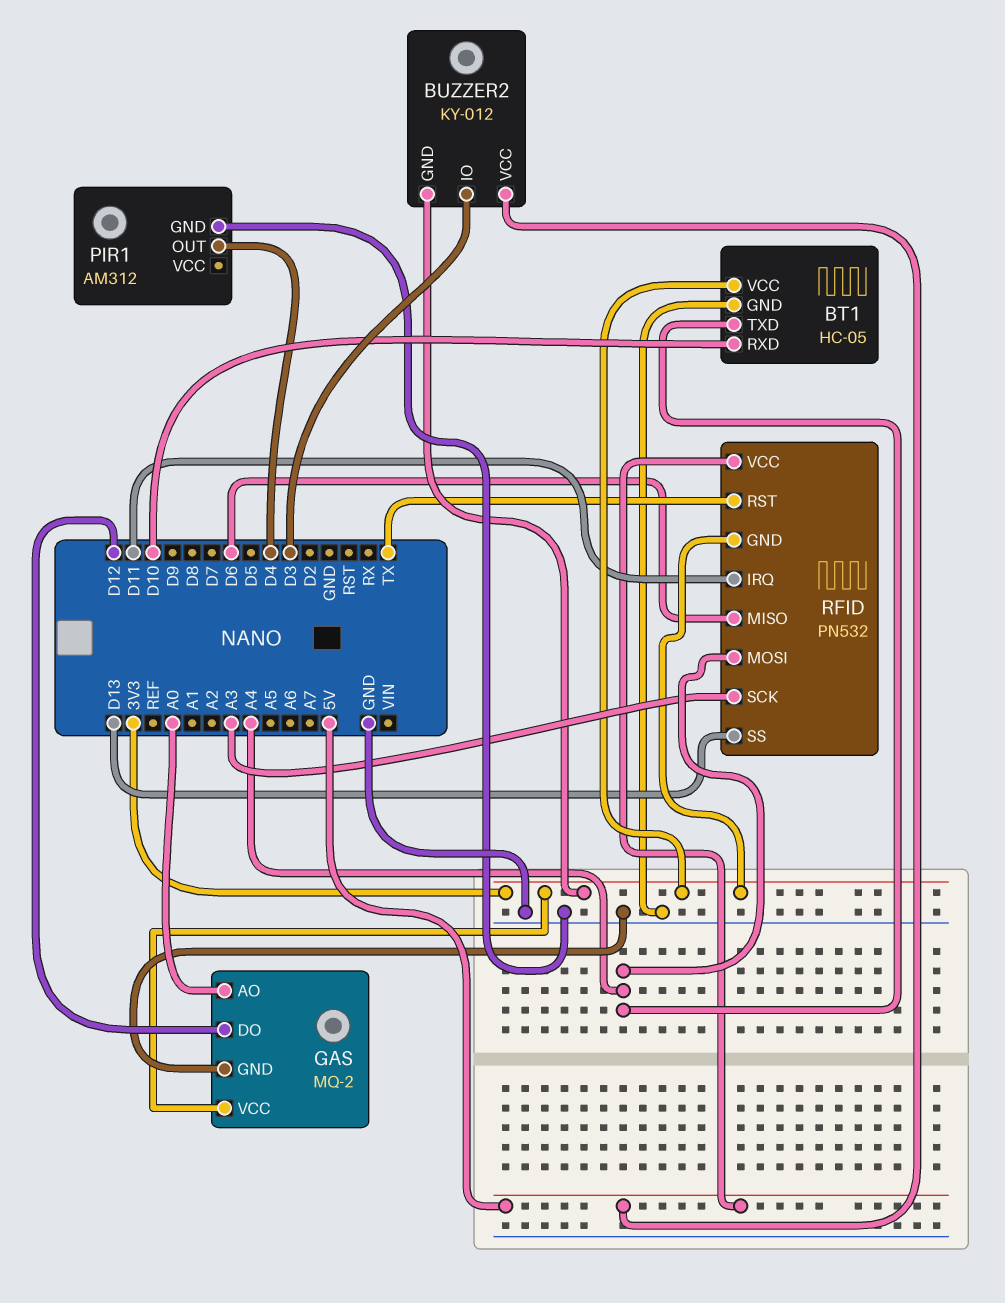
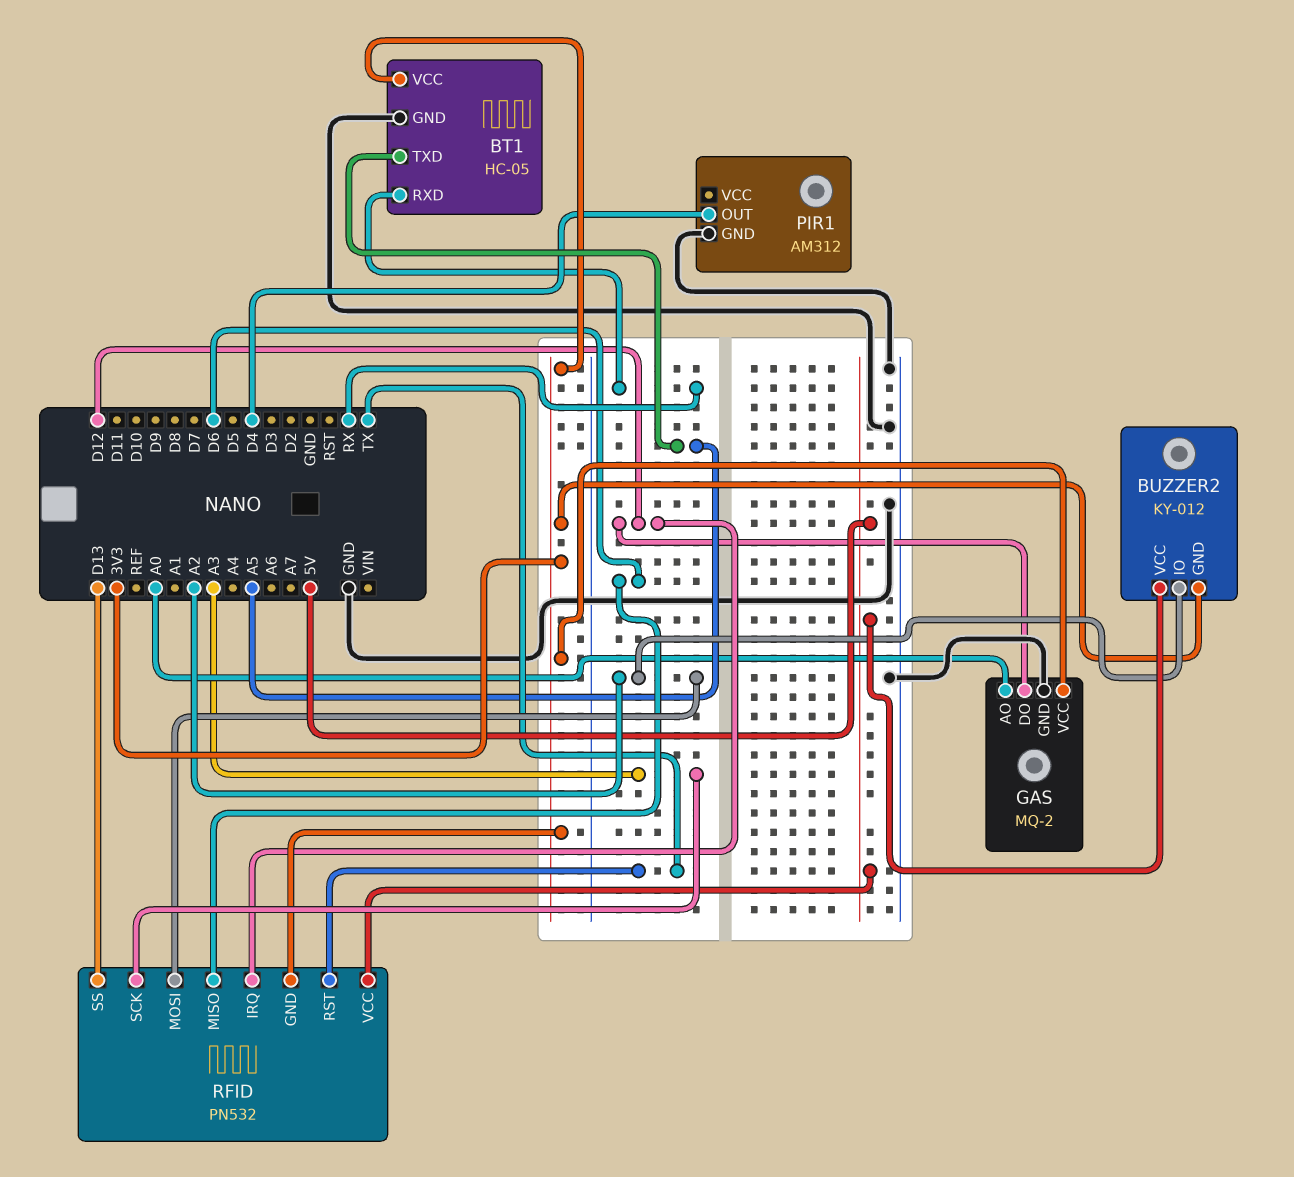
BT1 pin RXD: D10 -> RX
BT1 pin TXD: A4 -> A5
BUZZER2 pin IO: D3 -> A2
RFID pin IRQ: D11 -> D12
RFID pin MOSI: A4 -> A2

